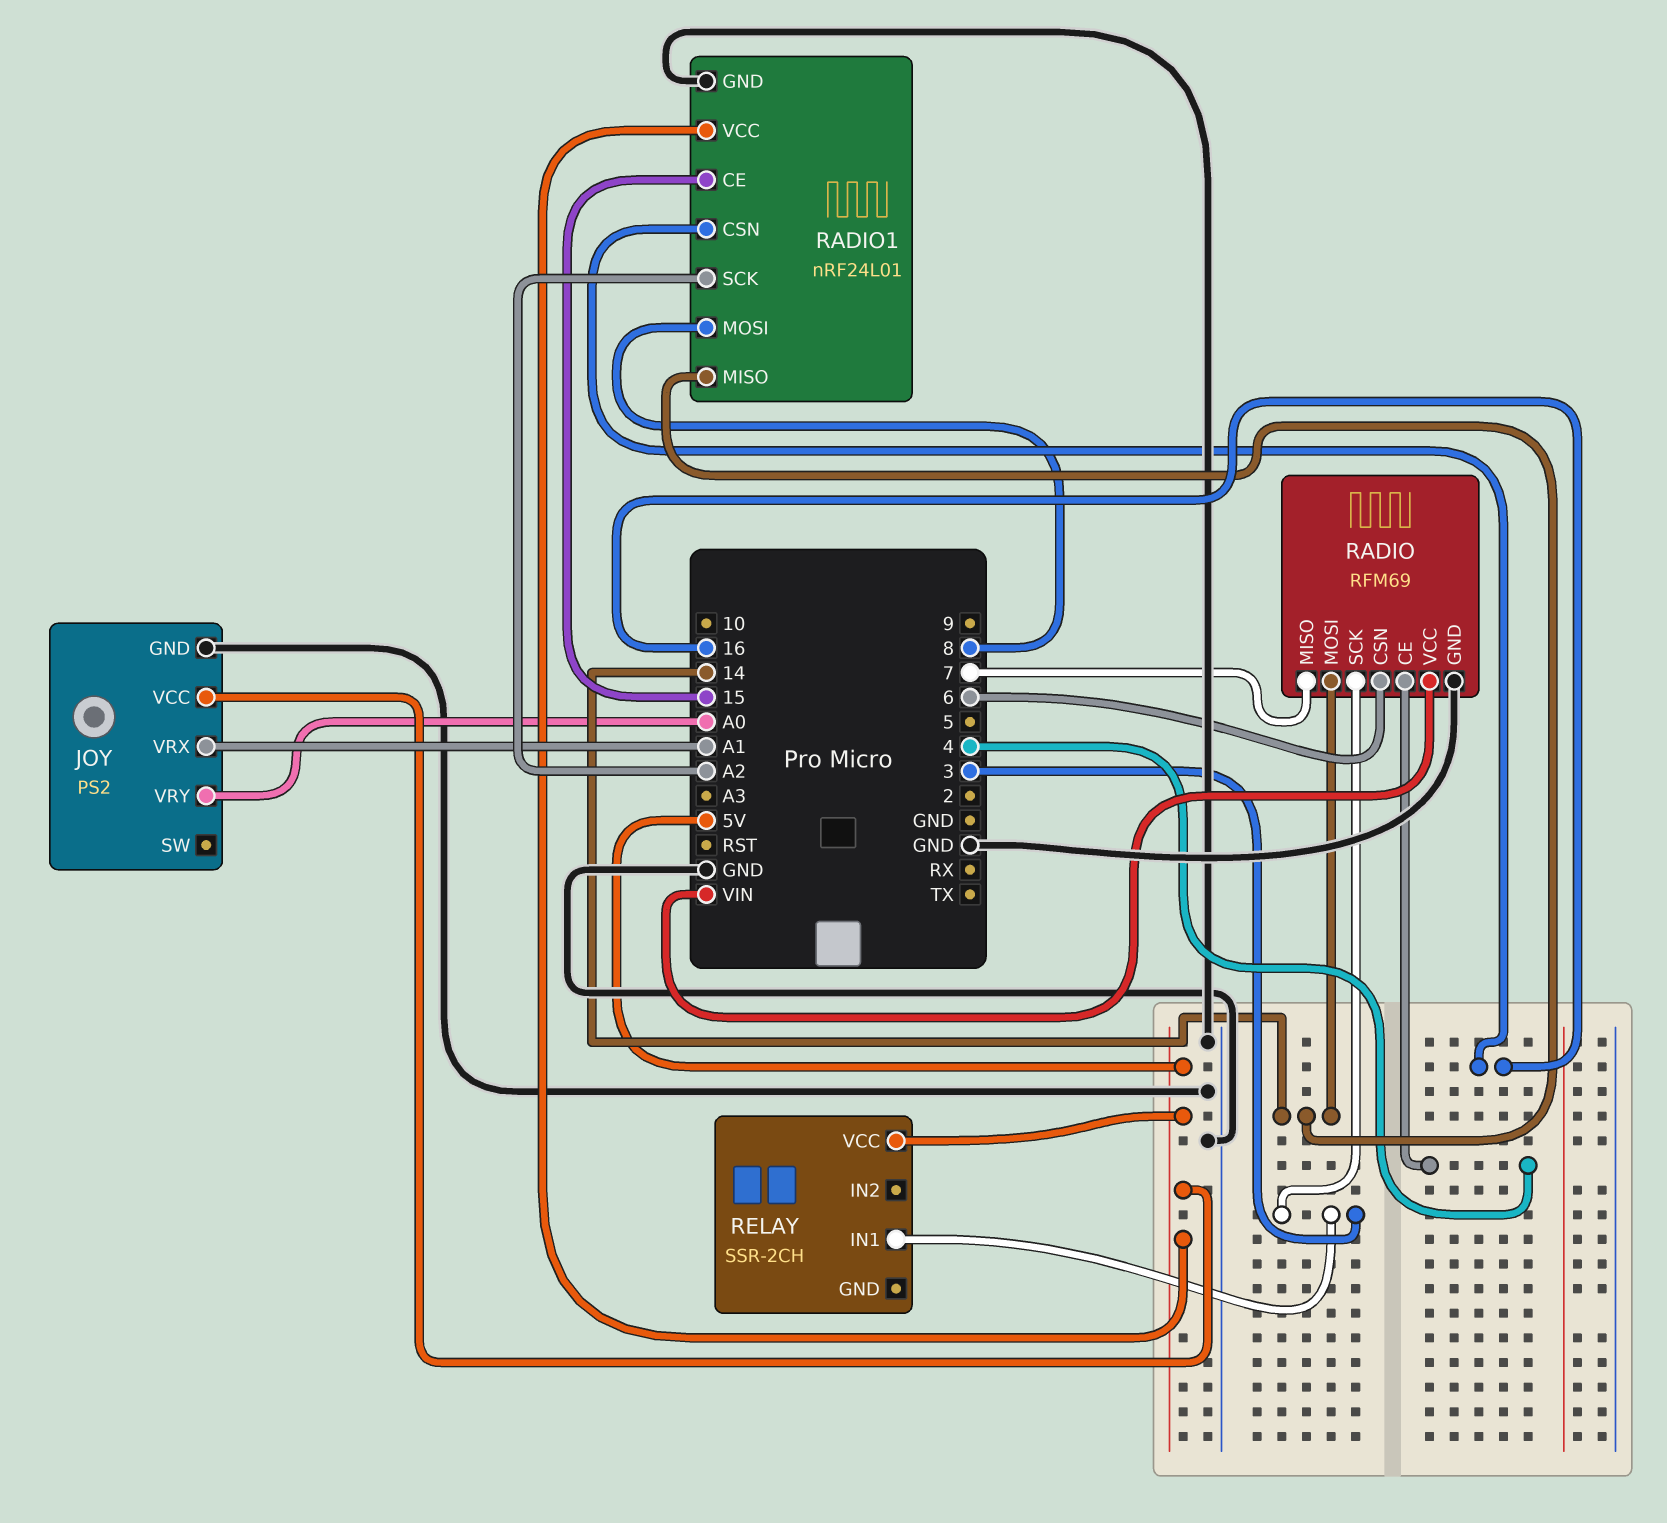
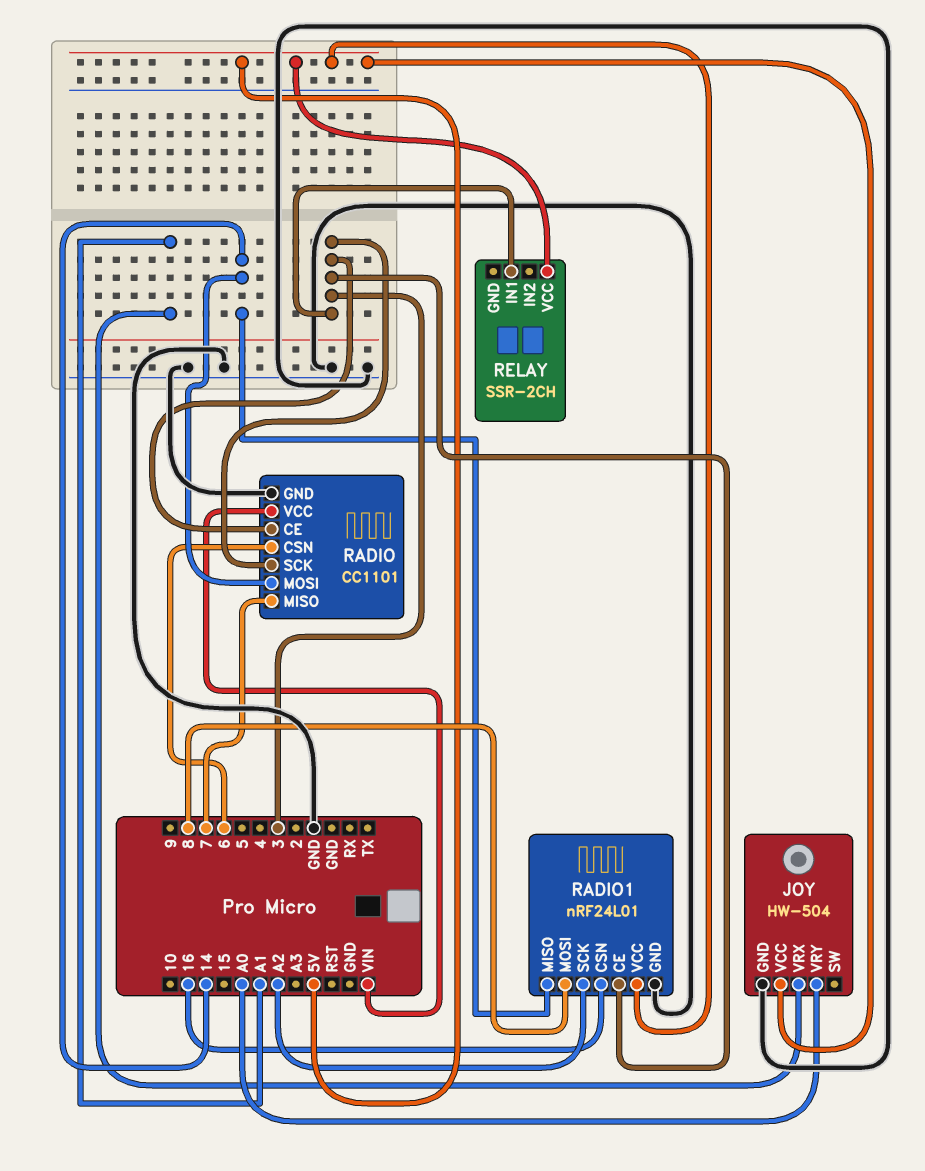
JOY: PS2 -> HW-504
RADIO: RFM69 -> CC1101
RADIO pin CE: 4 -> 3
RADIO1 pin CE: 15 -> 3

